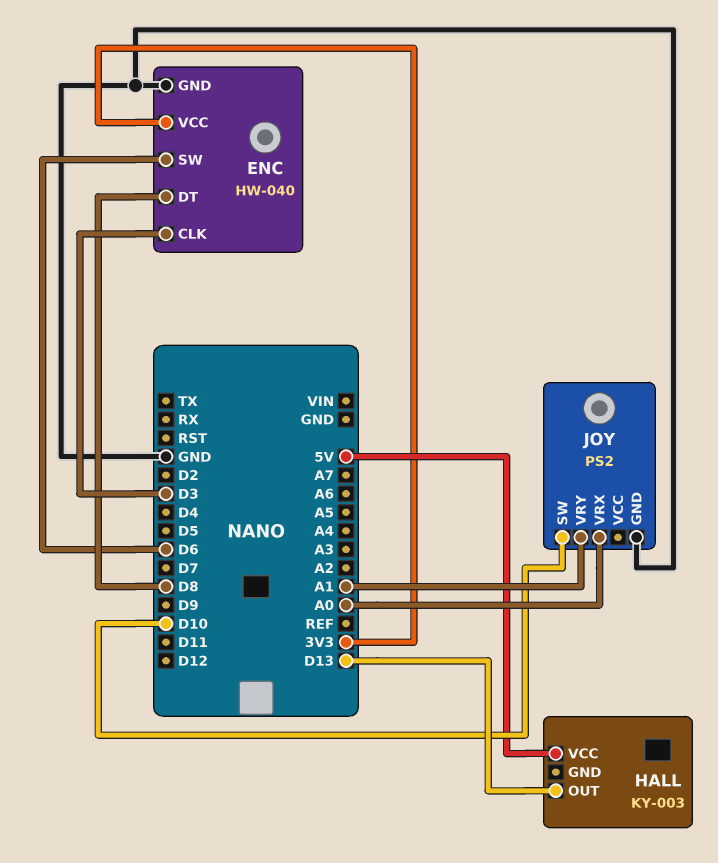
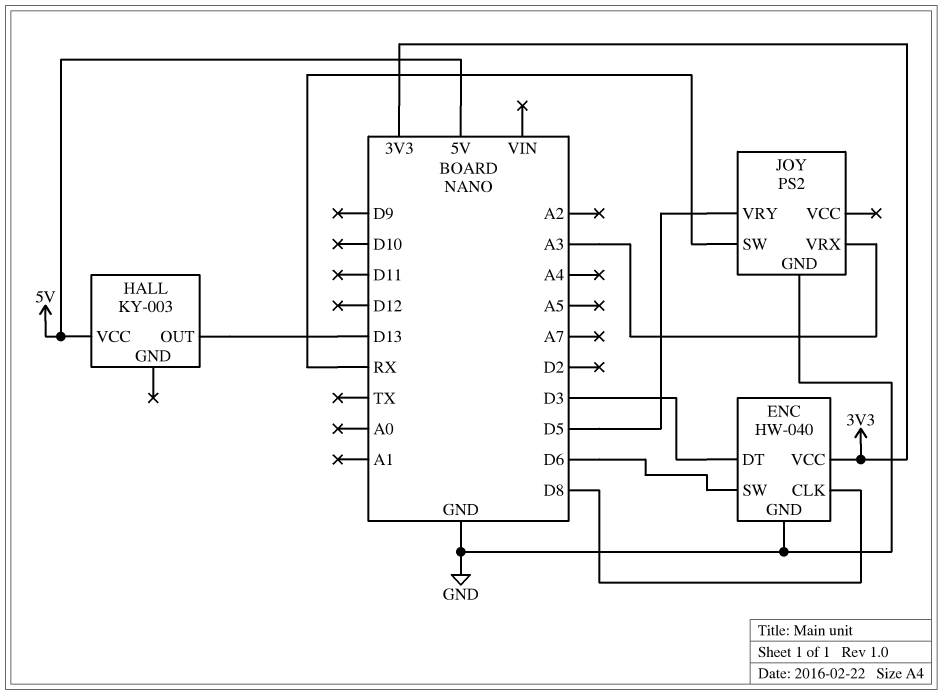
ENC pin CLK: D3 -> D8
ENC pin DT: D8 -> D3
JOY pin SW: D10 -> RX
JOY pin VRX: A0 -> A3
JOY pin VRY: A1 -> D5

